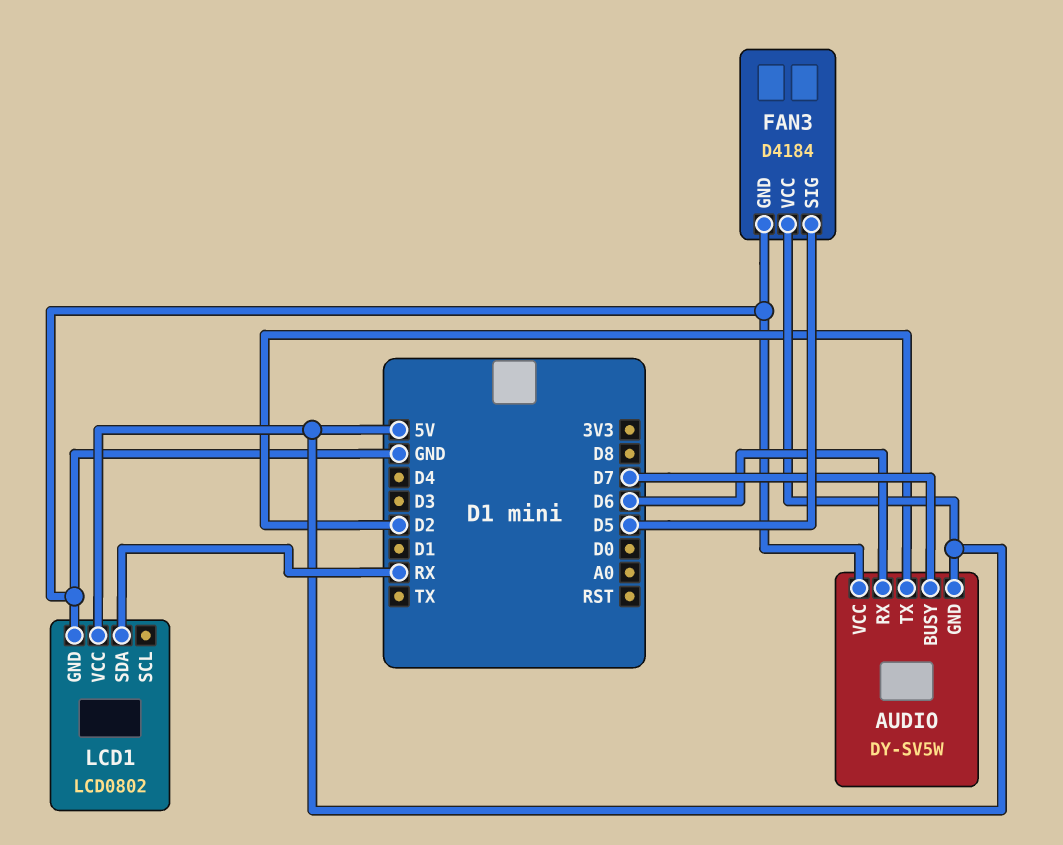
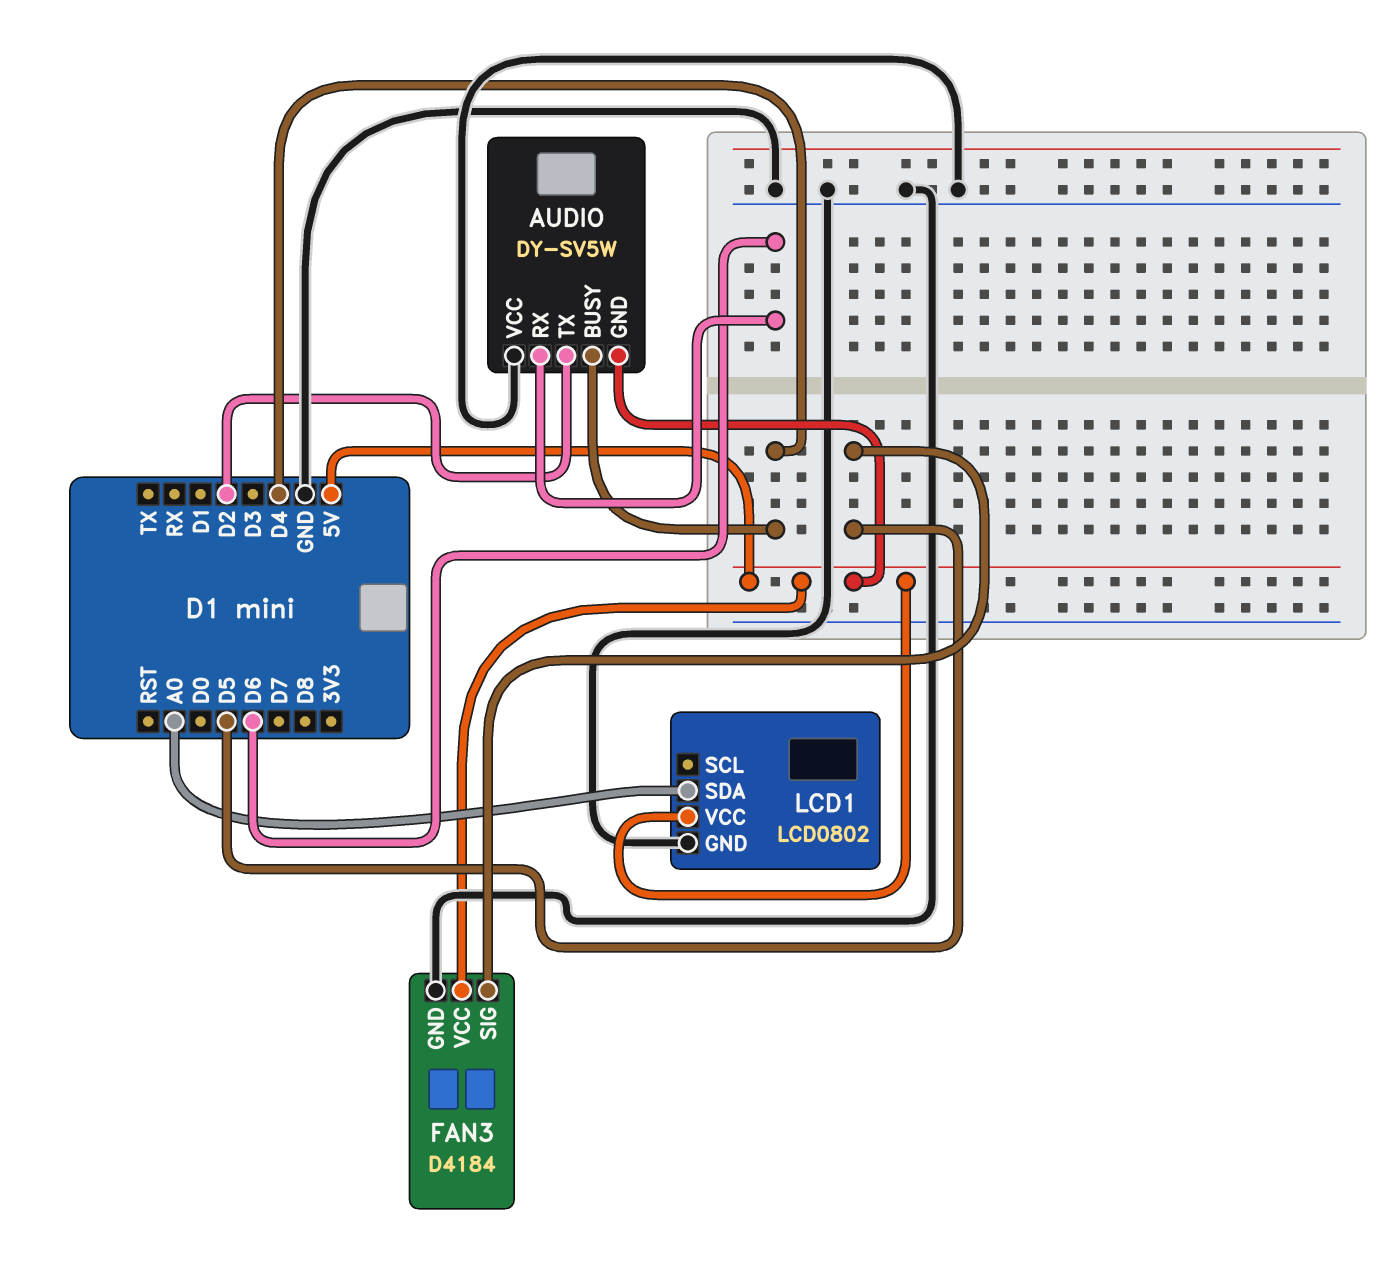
AUDIO pin BUSY: D7 -> D4
LCD1 pin SDA: RX -> A0

